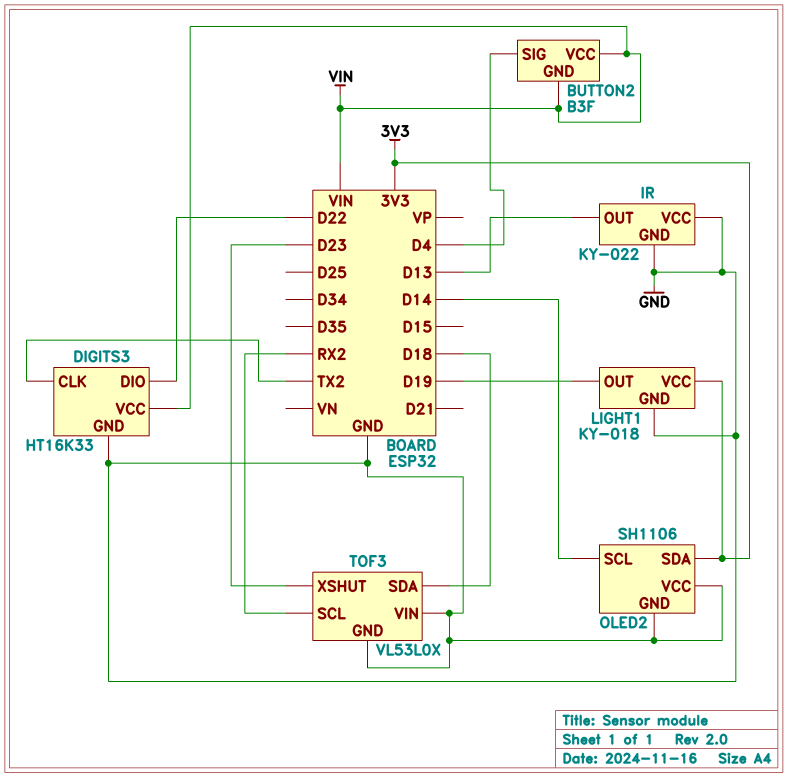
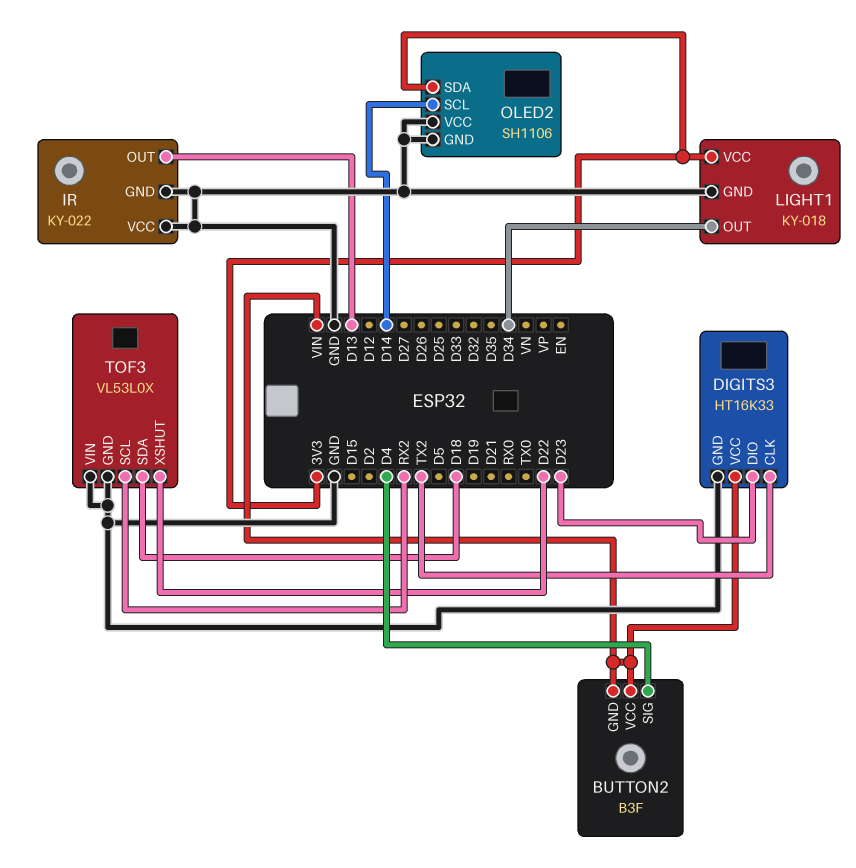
DIGITS3 pin DIO: D22 -> D23
LIGHT1 pin OUT: D19 -> D34
TOF3 pin XSHUT: D23 -> D22

